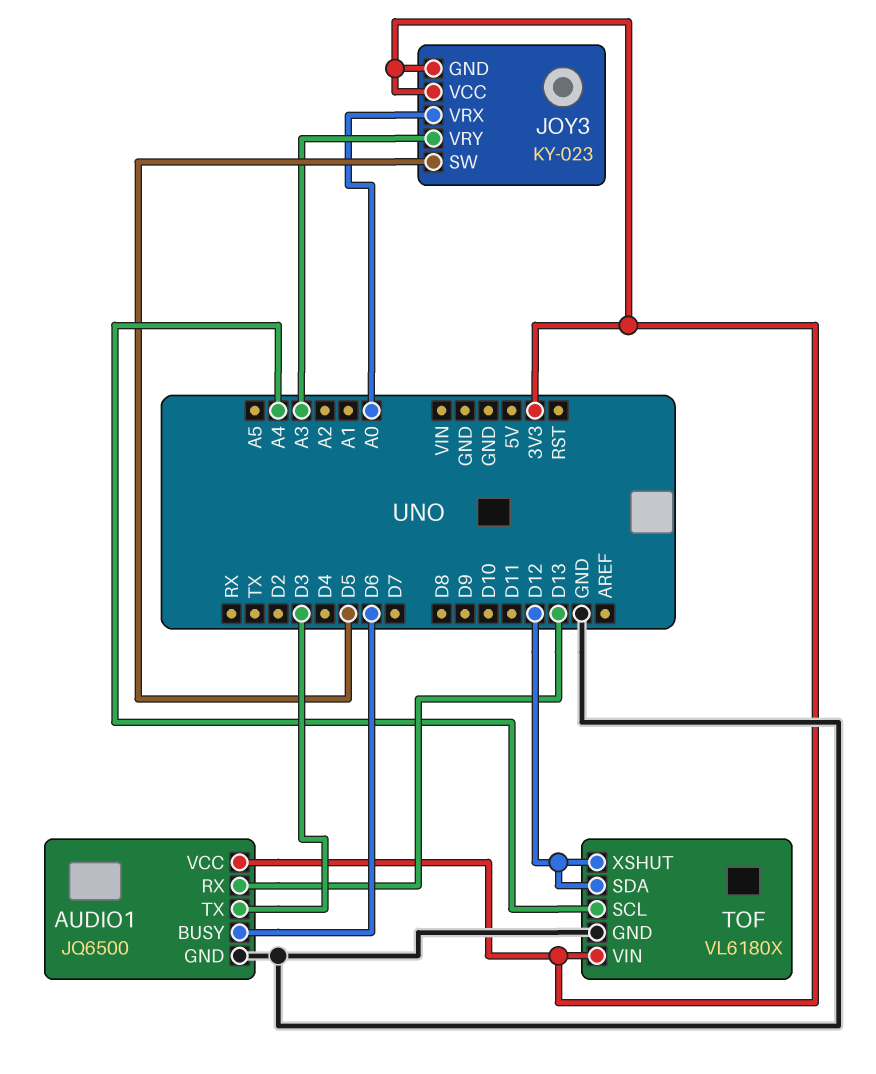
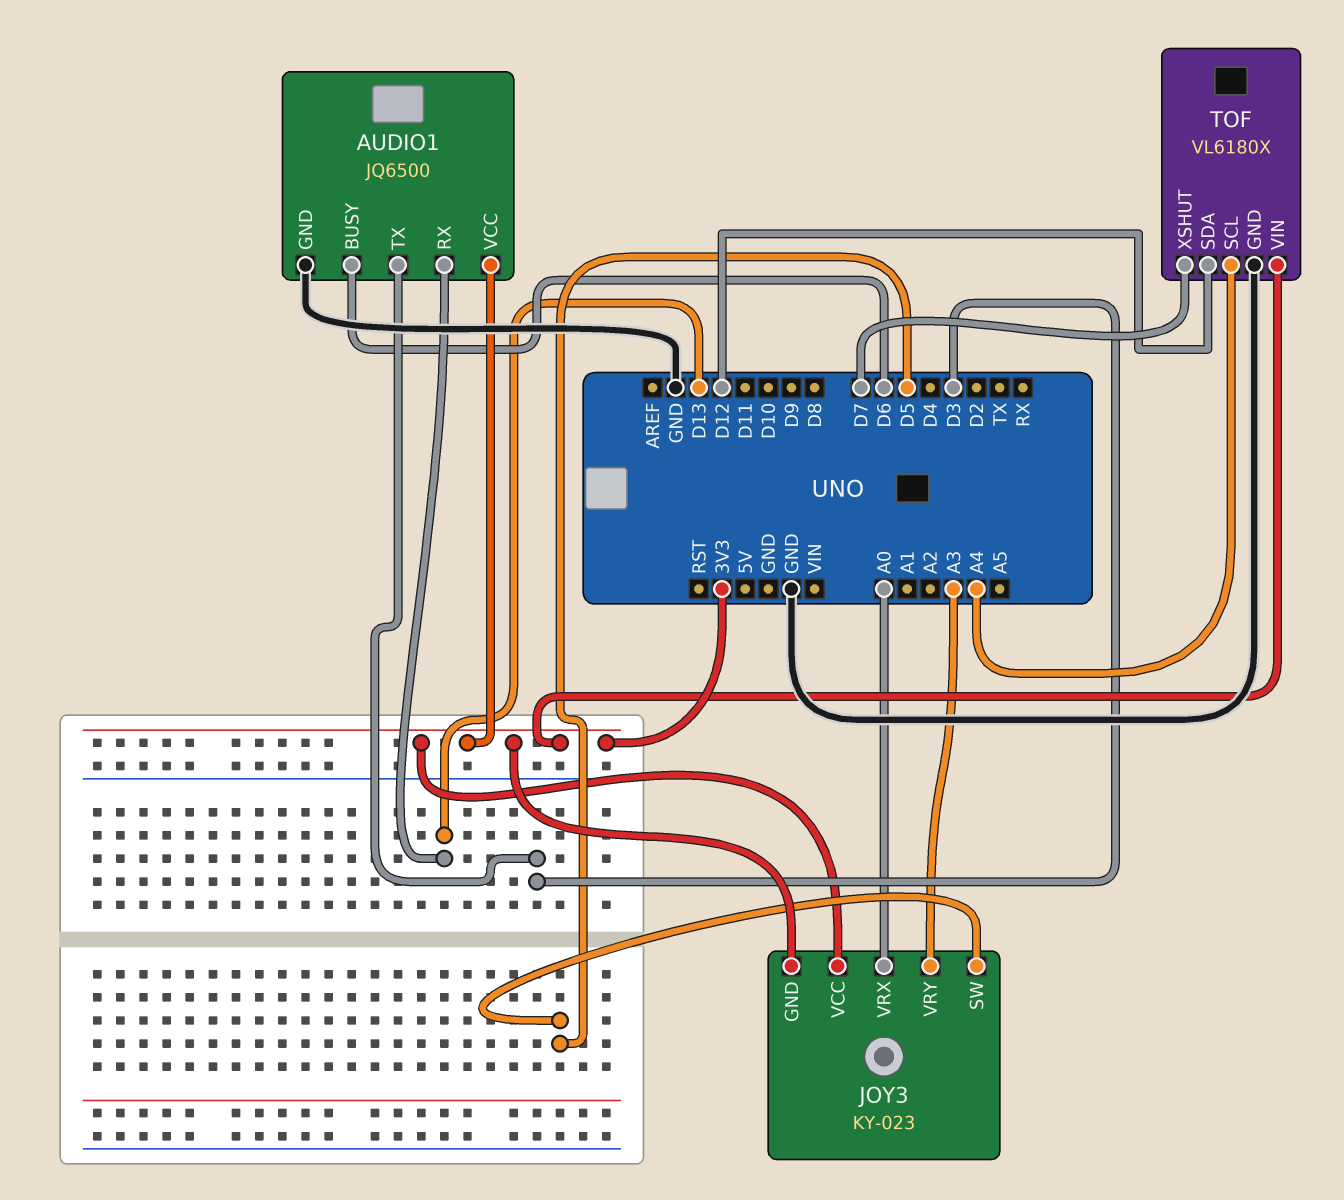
TOF pin XSHUT: D12 -> D7

